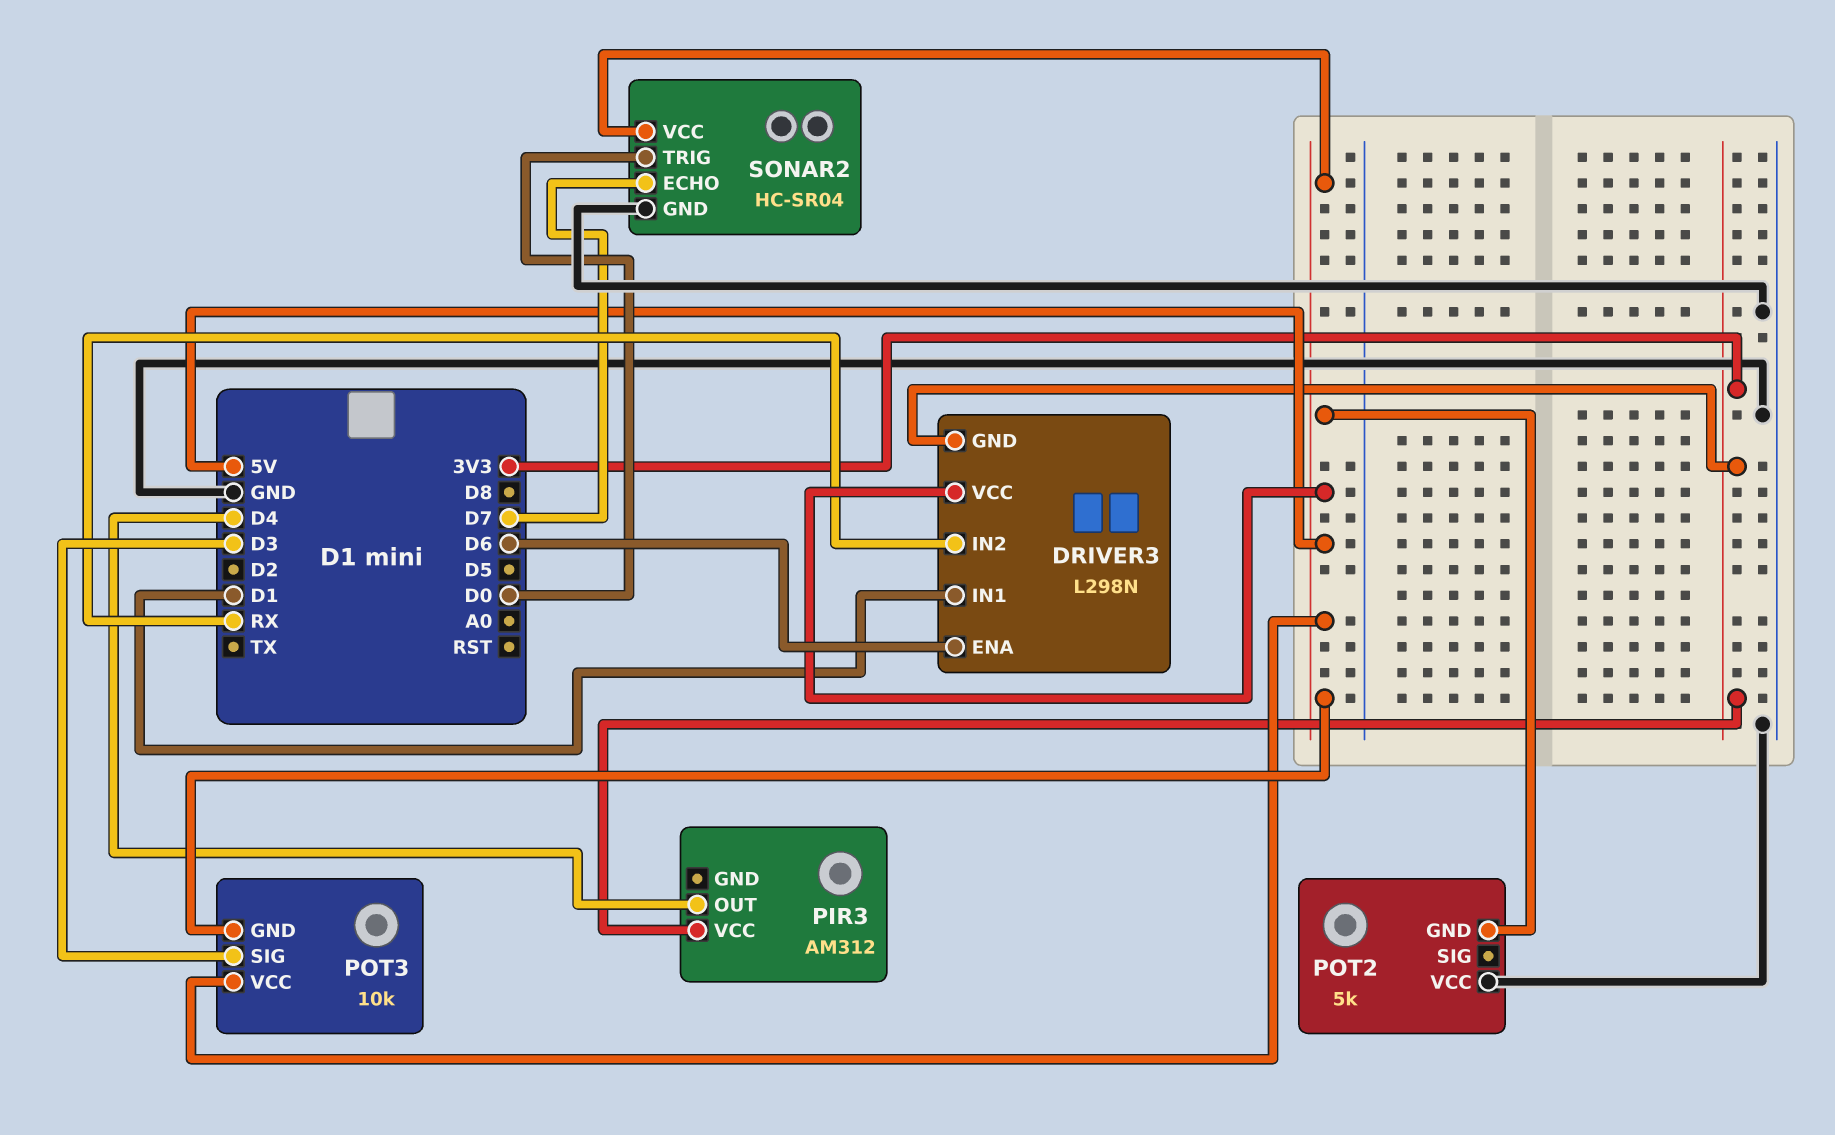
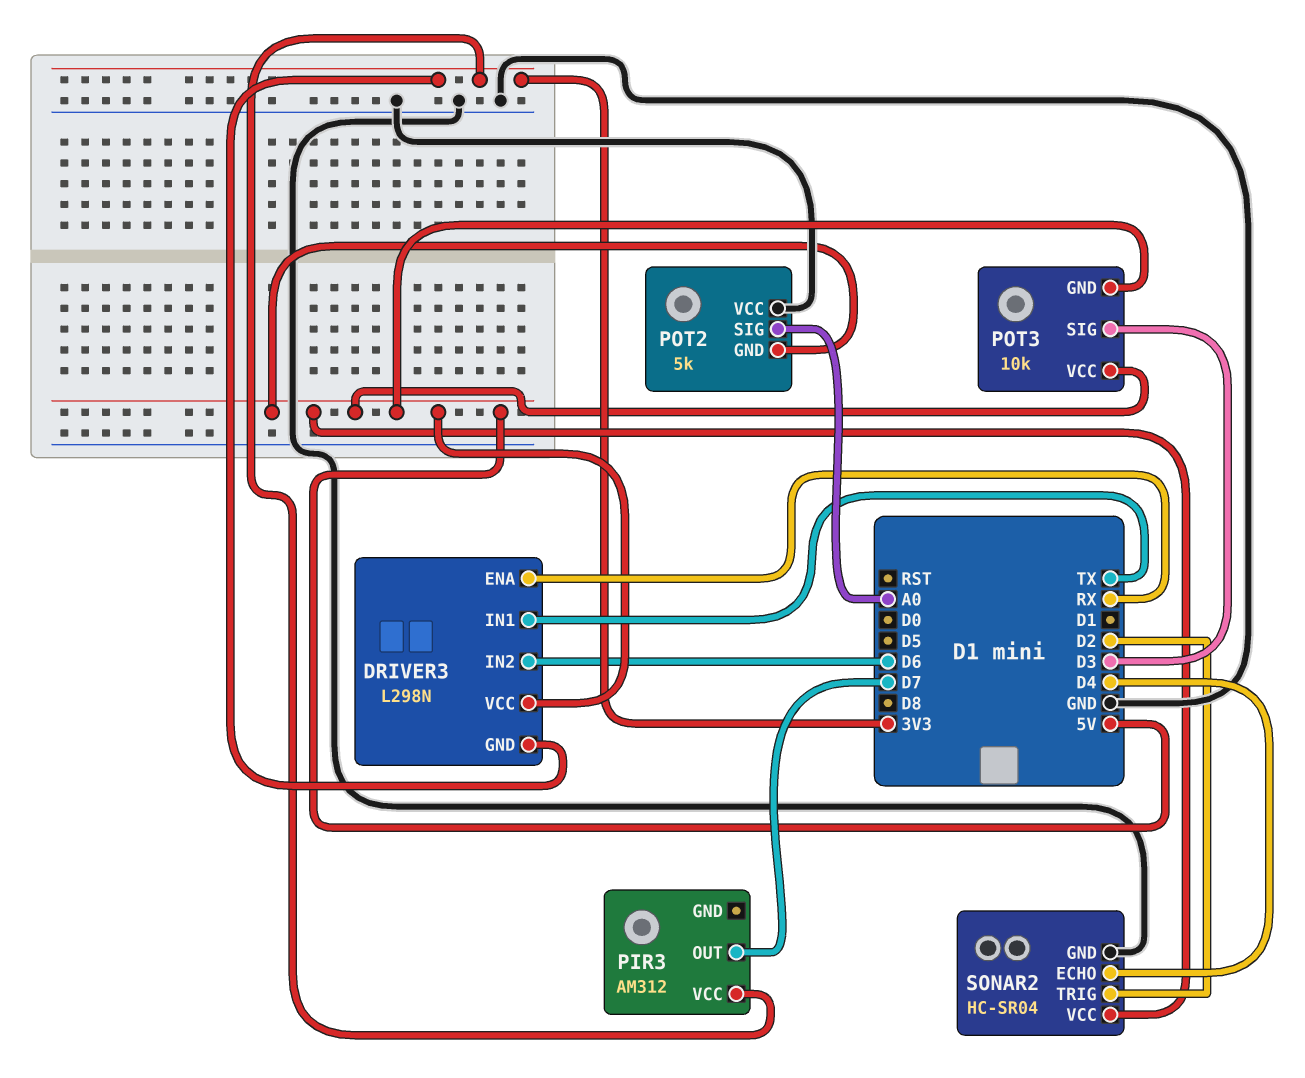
DRIVER3 pin ENA: D6 -> RX
DRIVER3 pin IN1: D1 -> TX
DRIVER3 pin IN2: RX -> D6
PIR3 pin OUT: D4 -> D7
POT2 pin SIG: none -> A0
SONAR2 pin ECHO: D7 -> D4
SONAR2 pin TRIG: D0 -> D2

